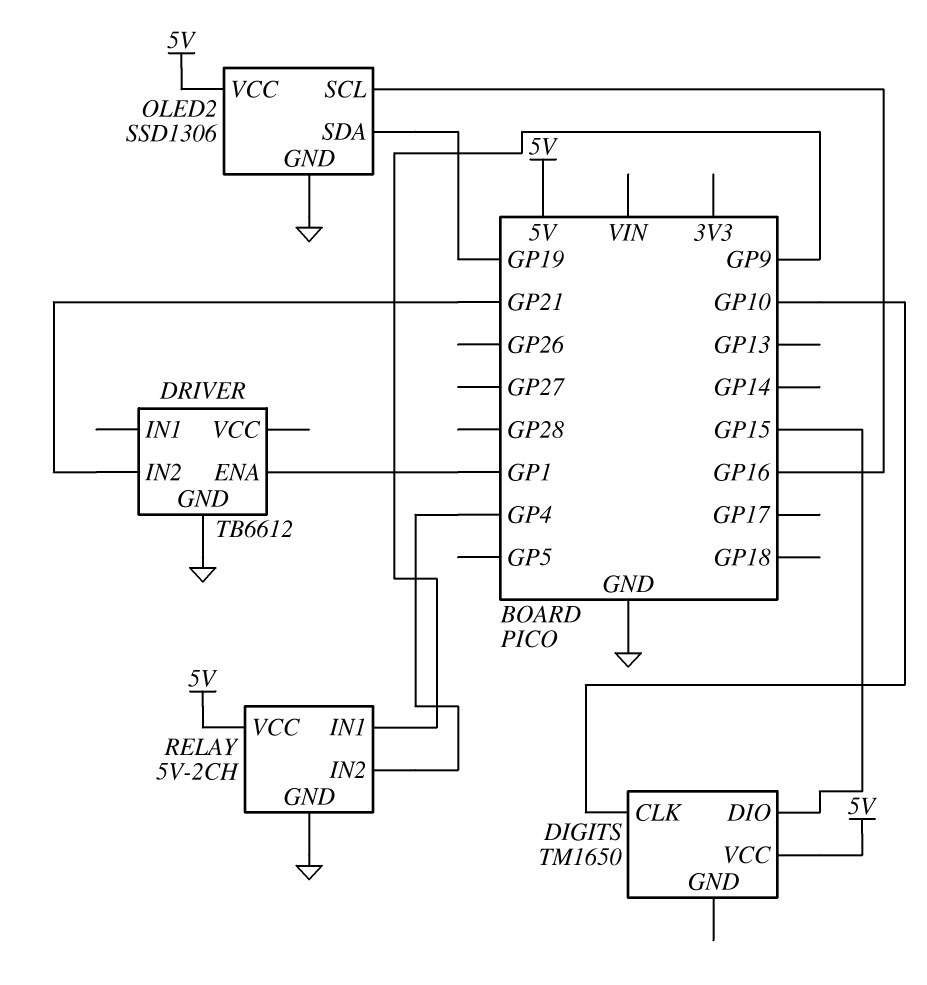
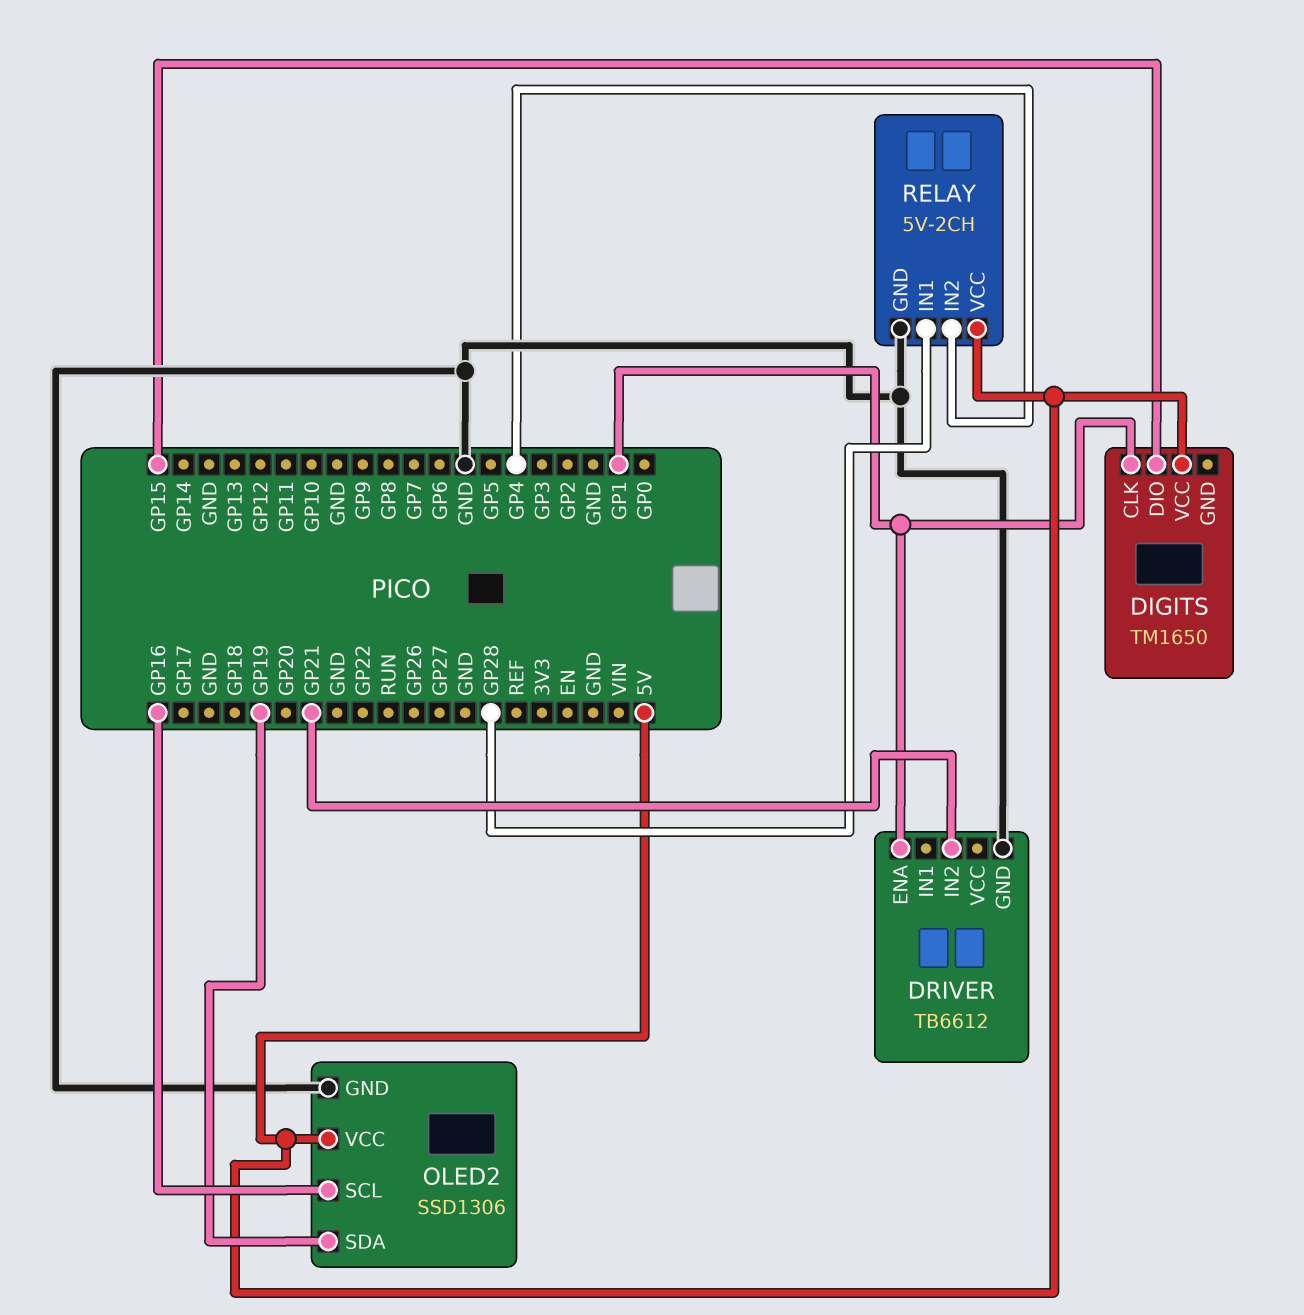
DIGITS pin CLK: GP10 -> GP1
RELAY pin IN1: GP9 -> GP28

